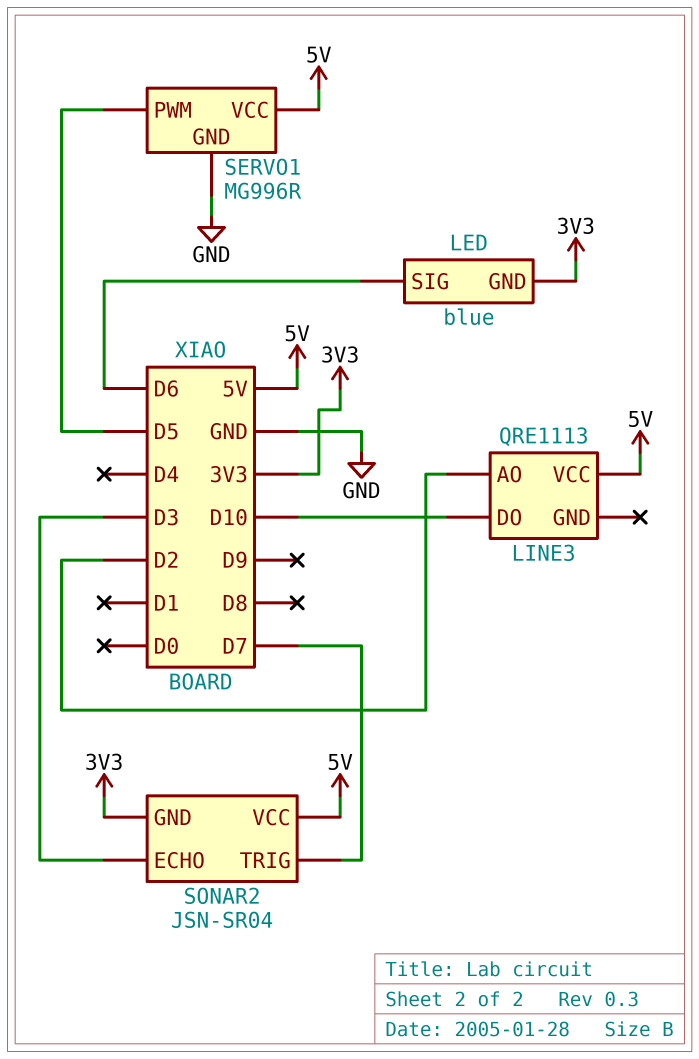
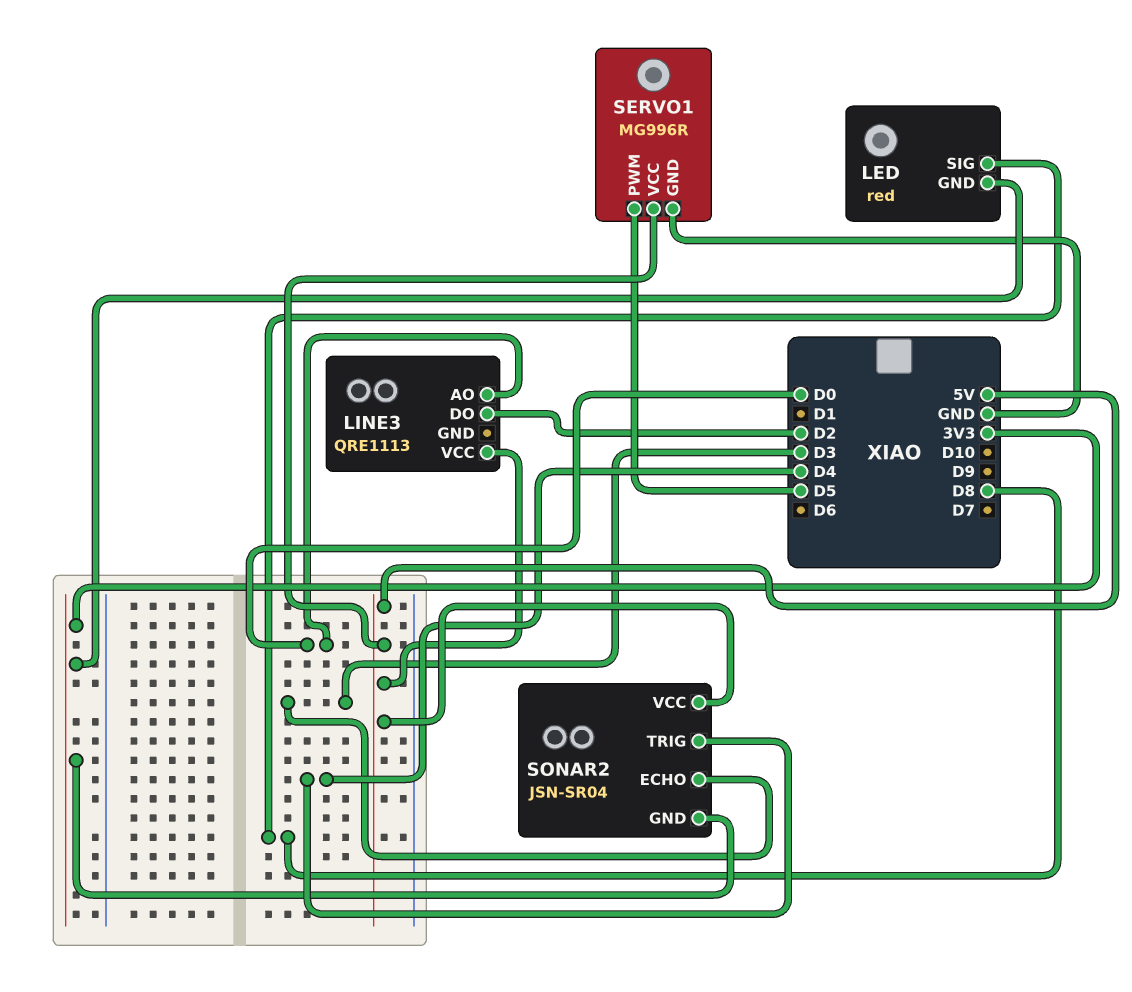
LED: blue -> red
LED pin SIG: D6 -> D8
LINE3 pin AO: D2 -> D0
LINE3 pin DO: D10 -> D2
SONAR2 pin TRIG: D7 -> D4

